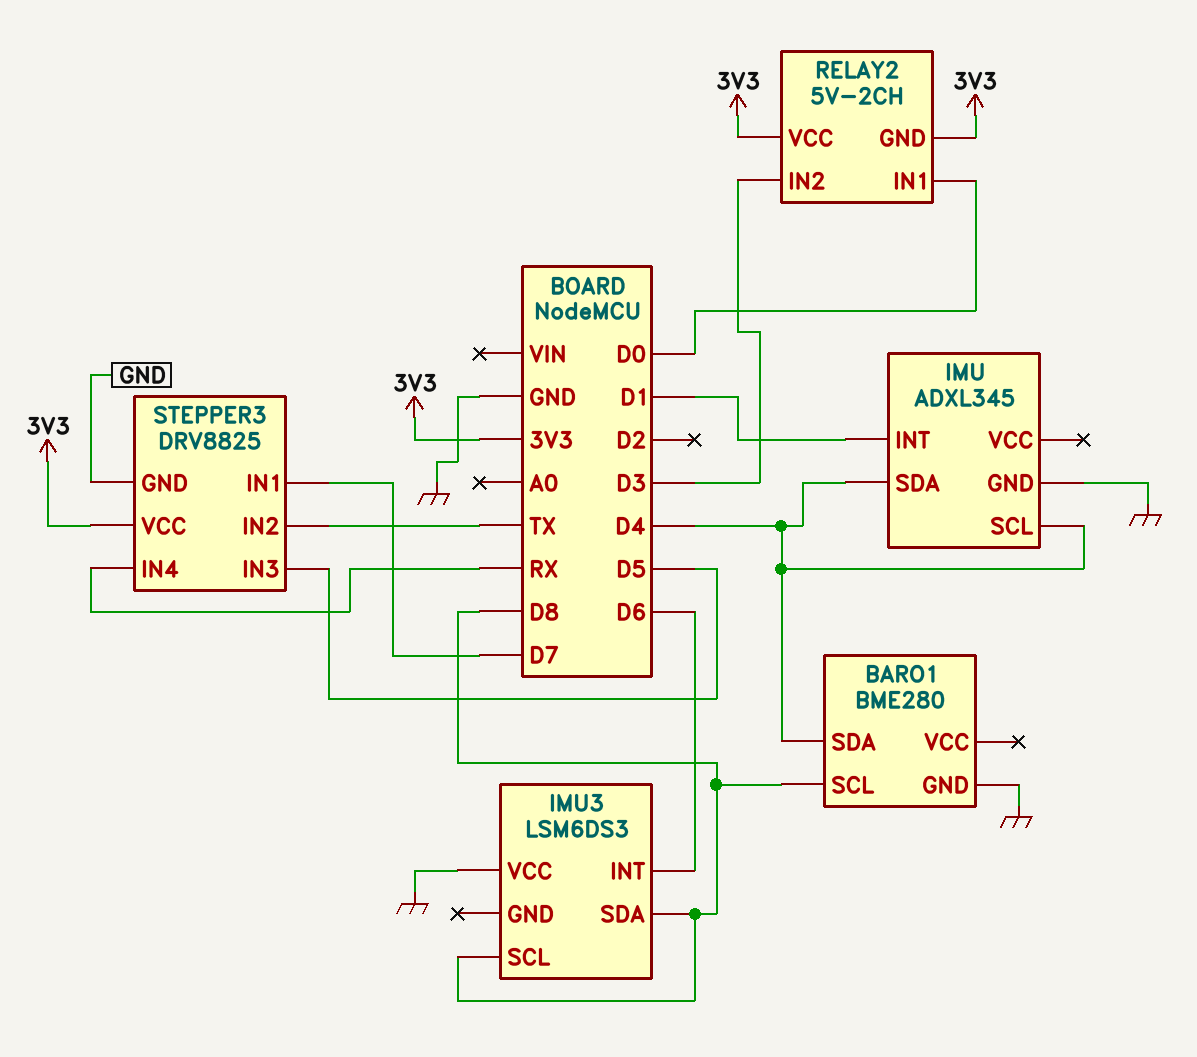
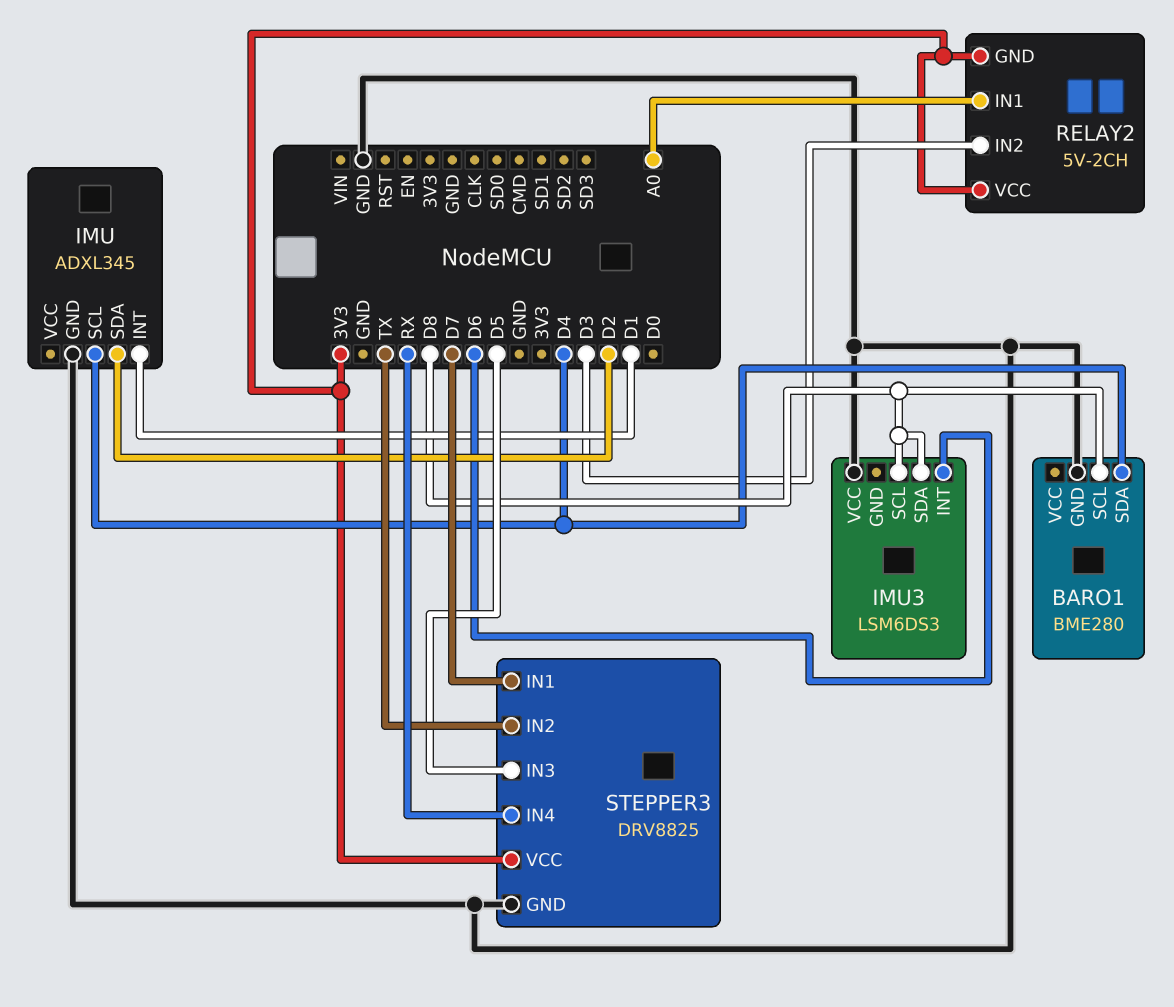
IMU pin SDA: D4 -> D2
RELAY2 pin IN1: D0 -> A0

